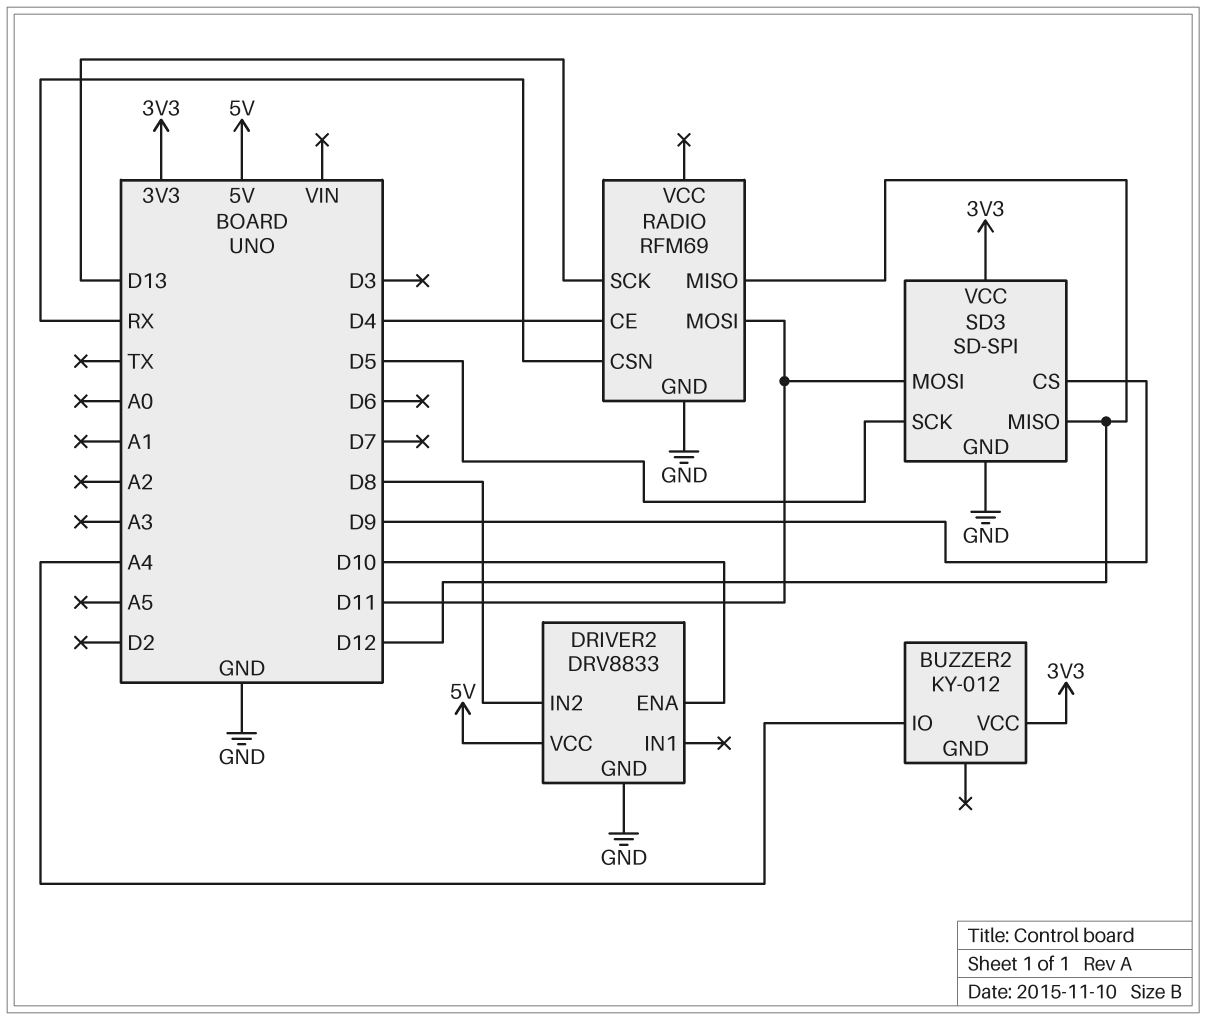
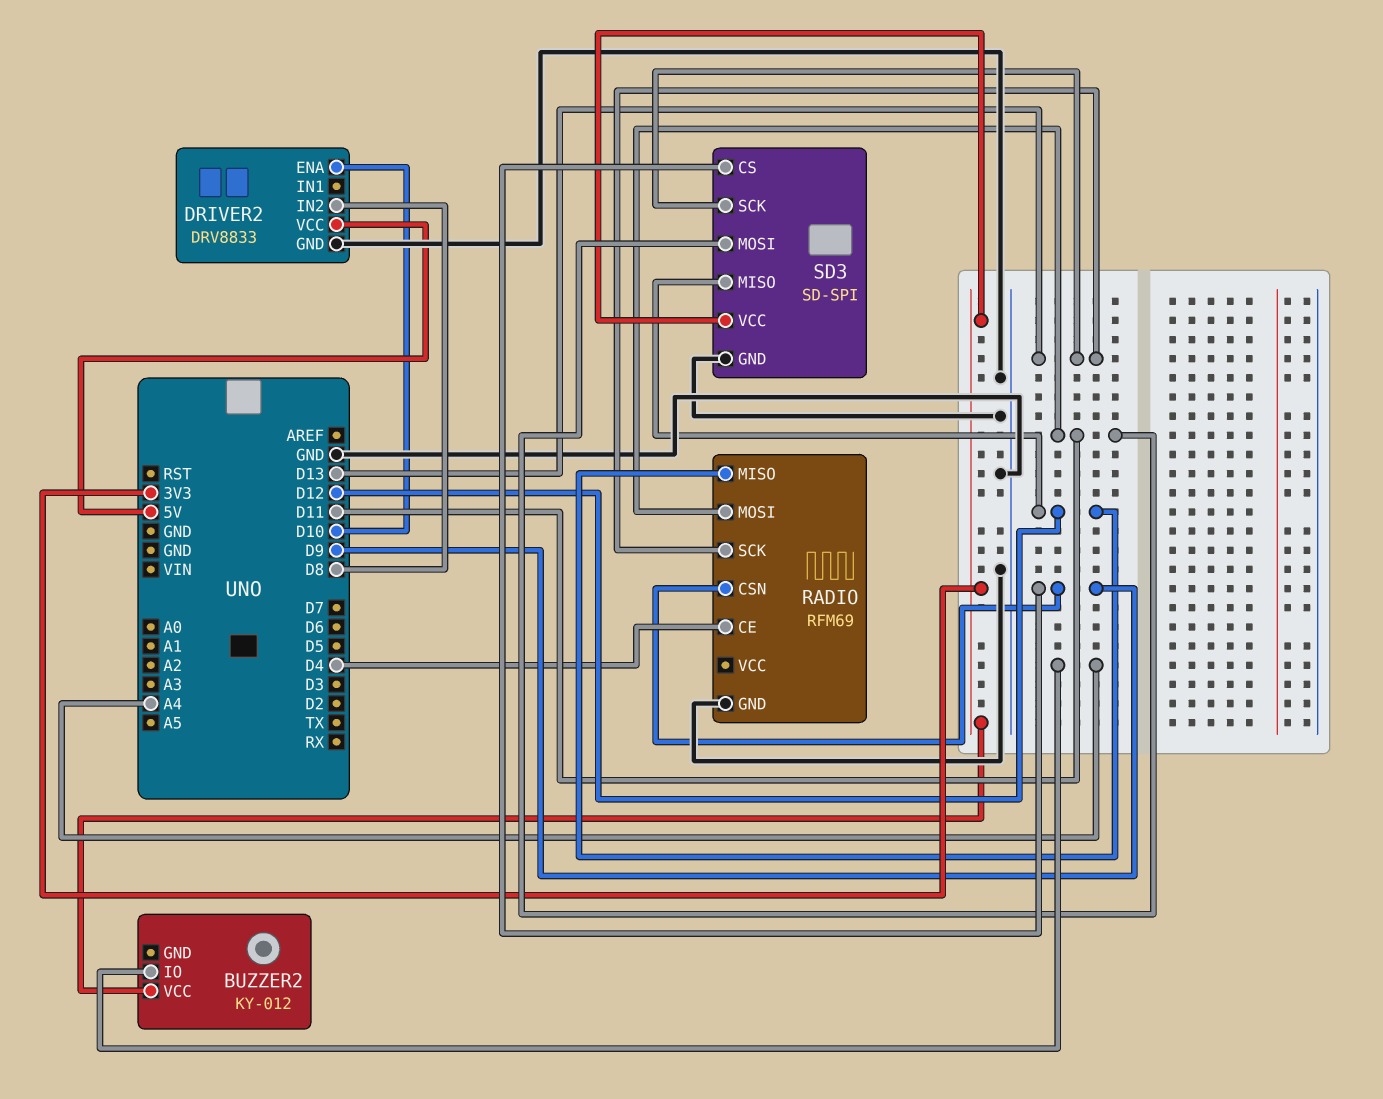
RADIO pin CSN: RX -> D9
SD3 pin SCK: D5 -> D13

